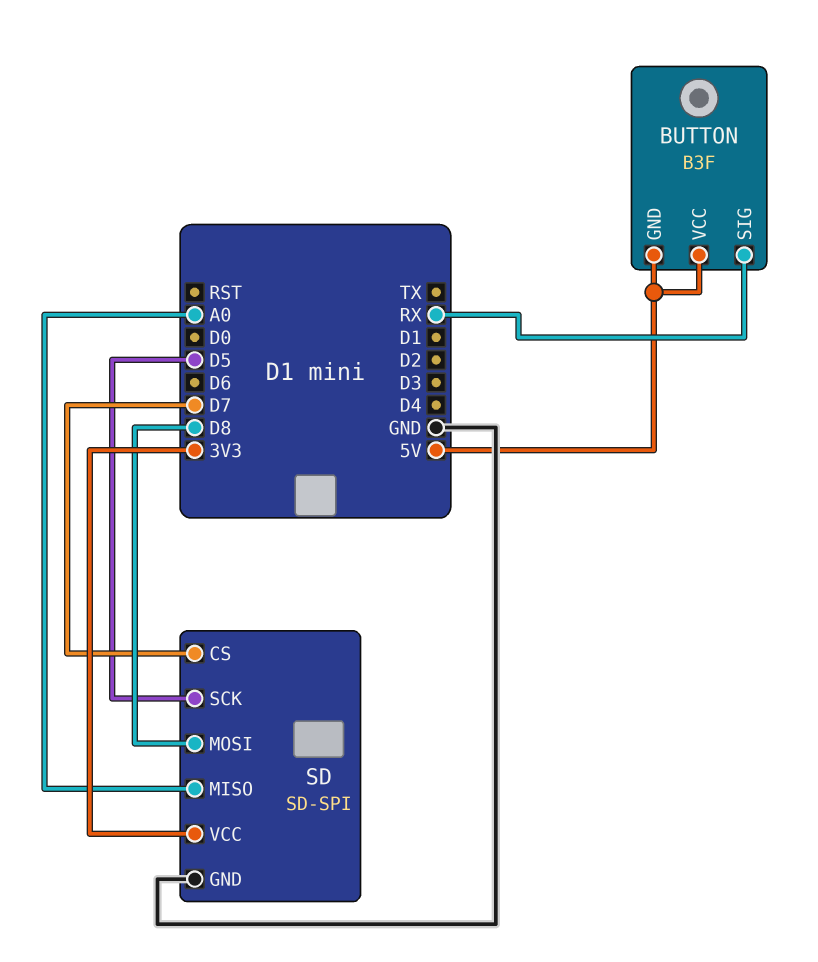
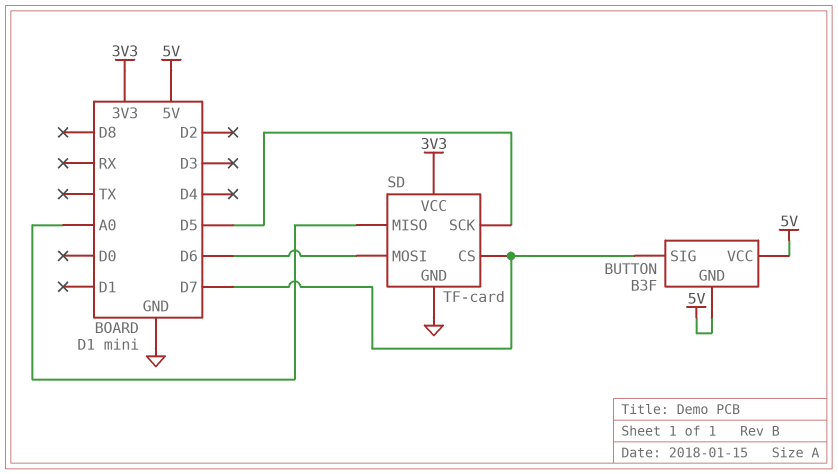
BUTTON pin SIG: RX -> D7
SD: SD-SPI -> TF-card
SD pin MOSI: D8 -> D6

